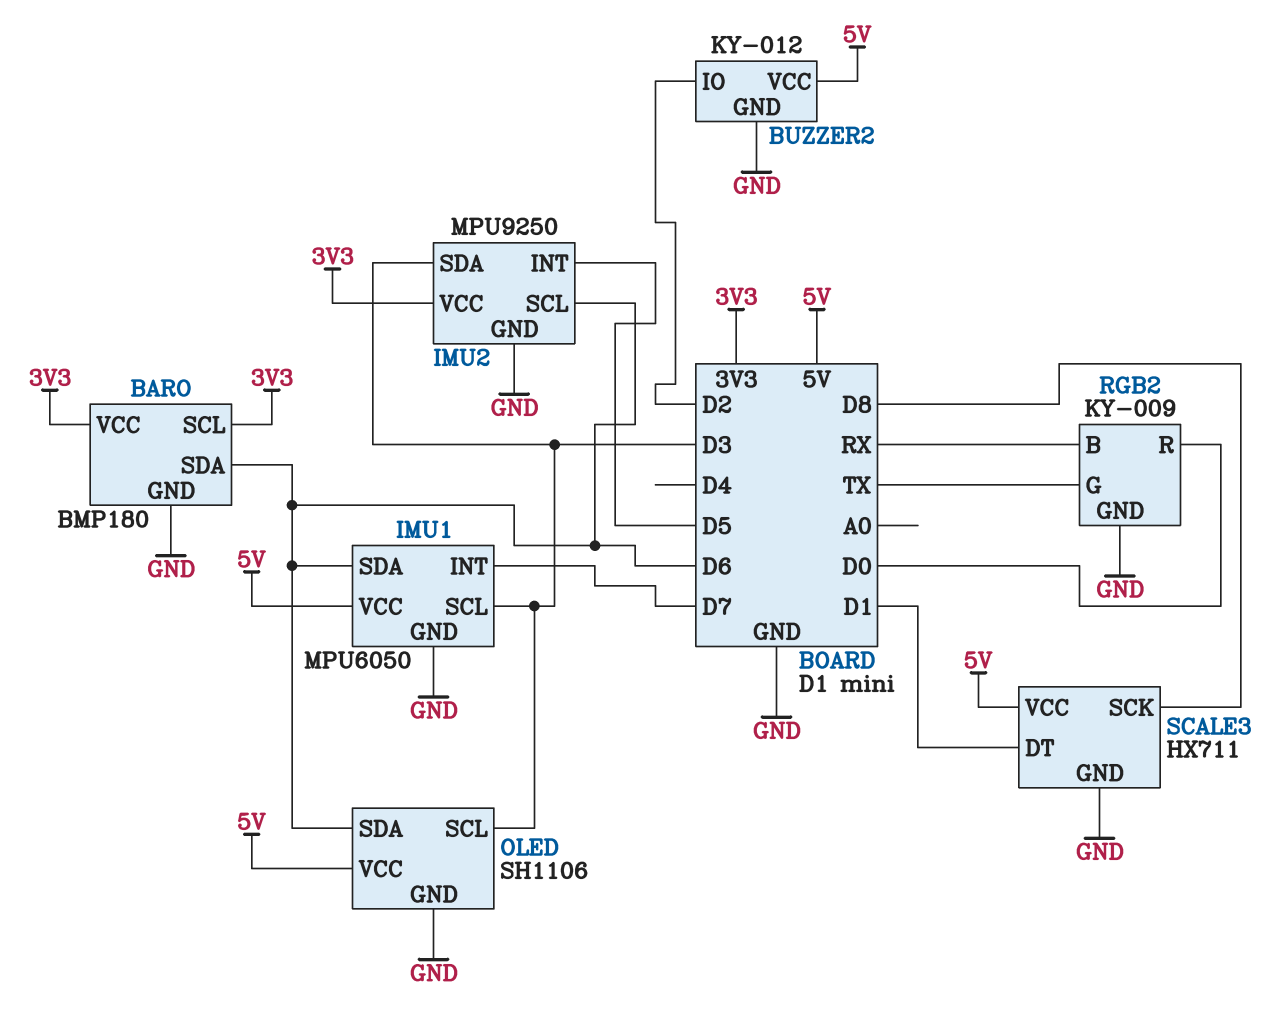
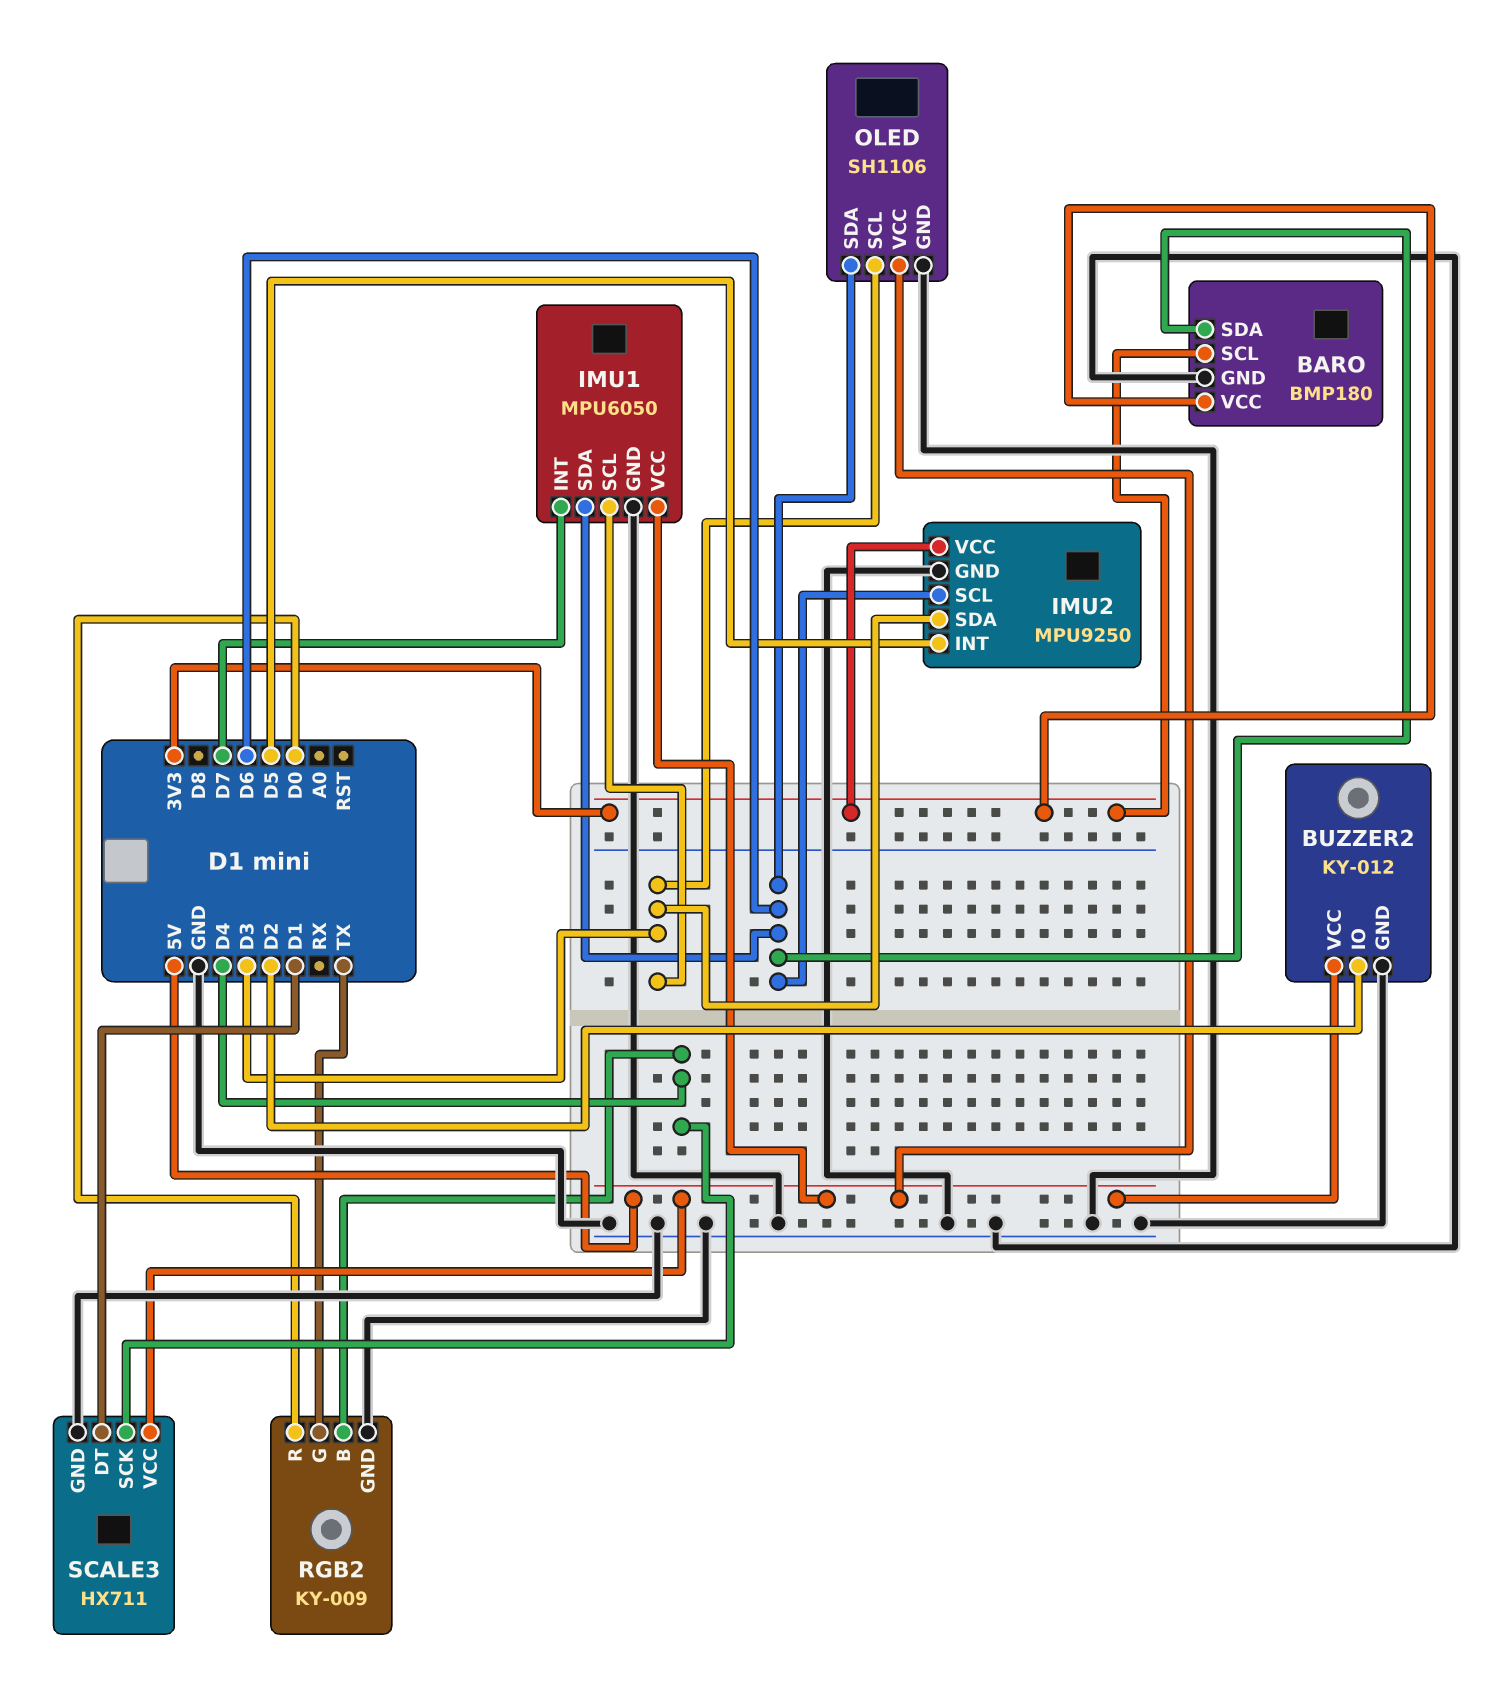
RGB2 pin B: RX -> D4
SCALE3 pin SCK: D8 -> D4

